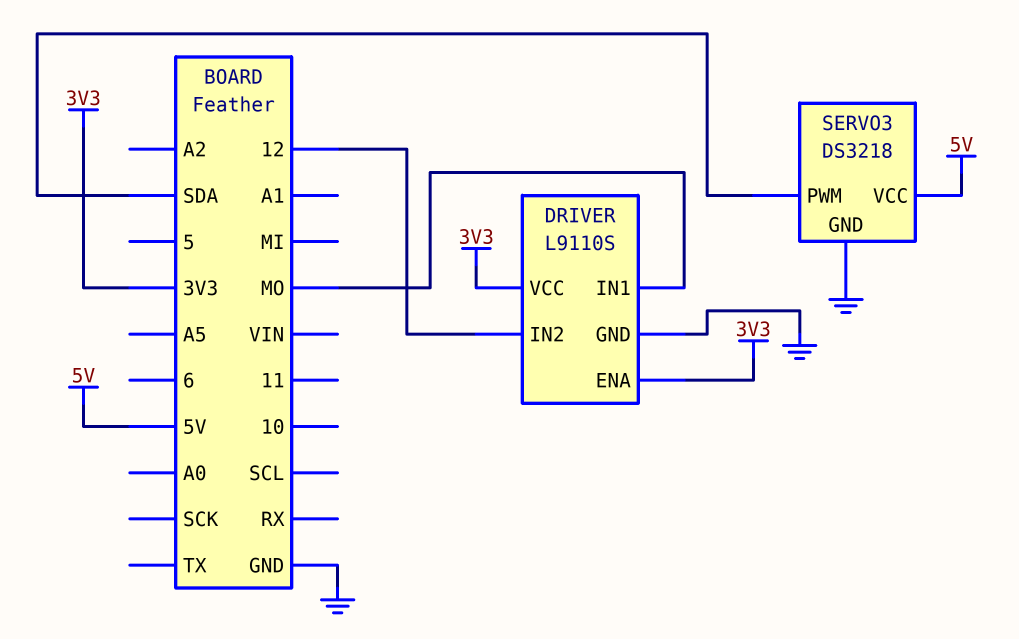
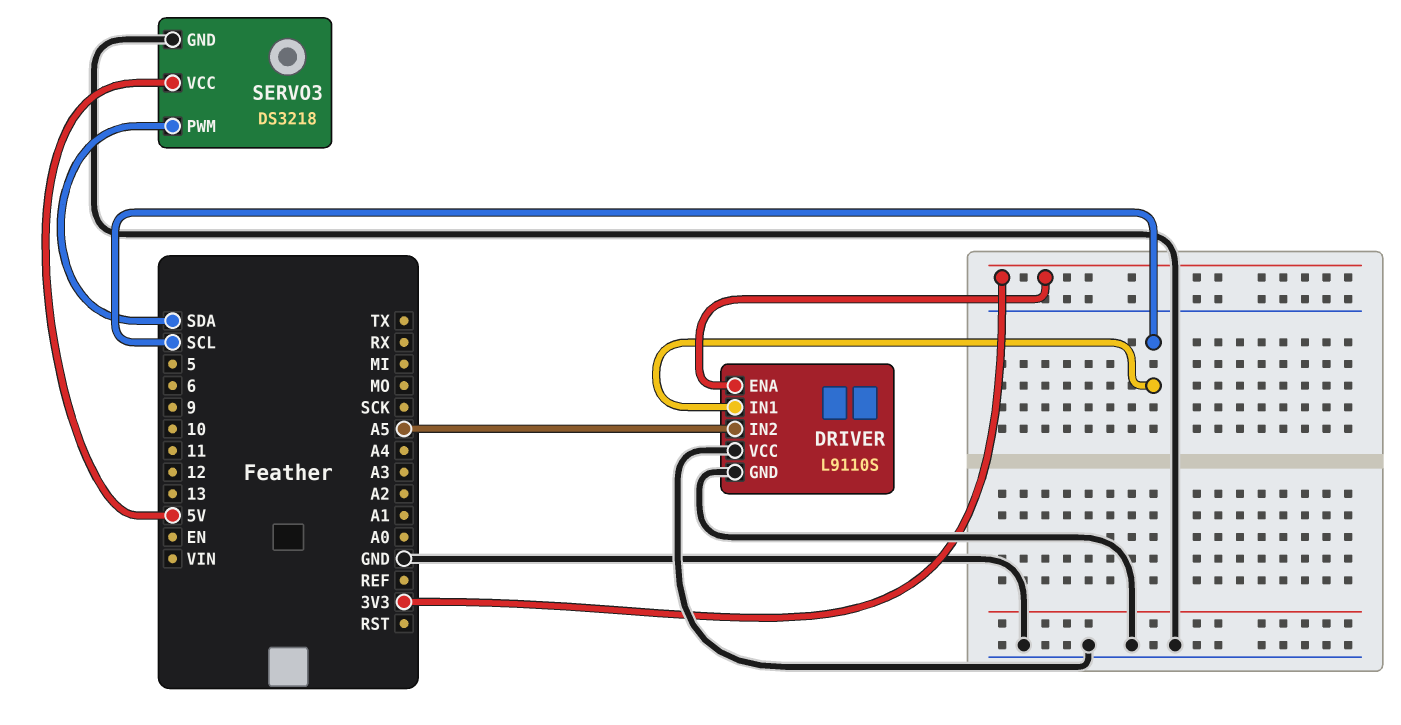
DRIVER pin IN1: MO -> SCL
DRIVER pin IN2: 12 -> A5
DRIVER pin VCC: 3V3 -> GND

